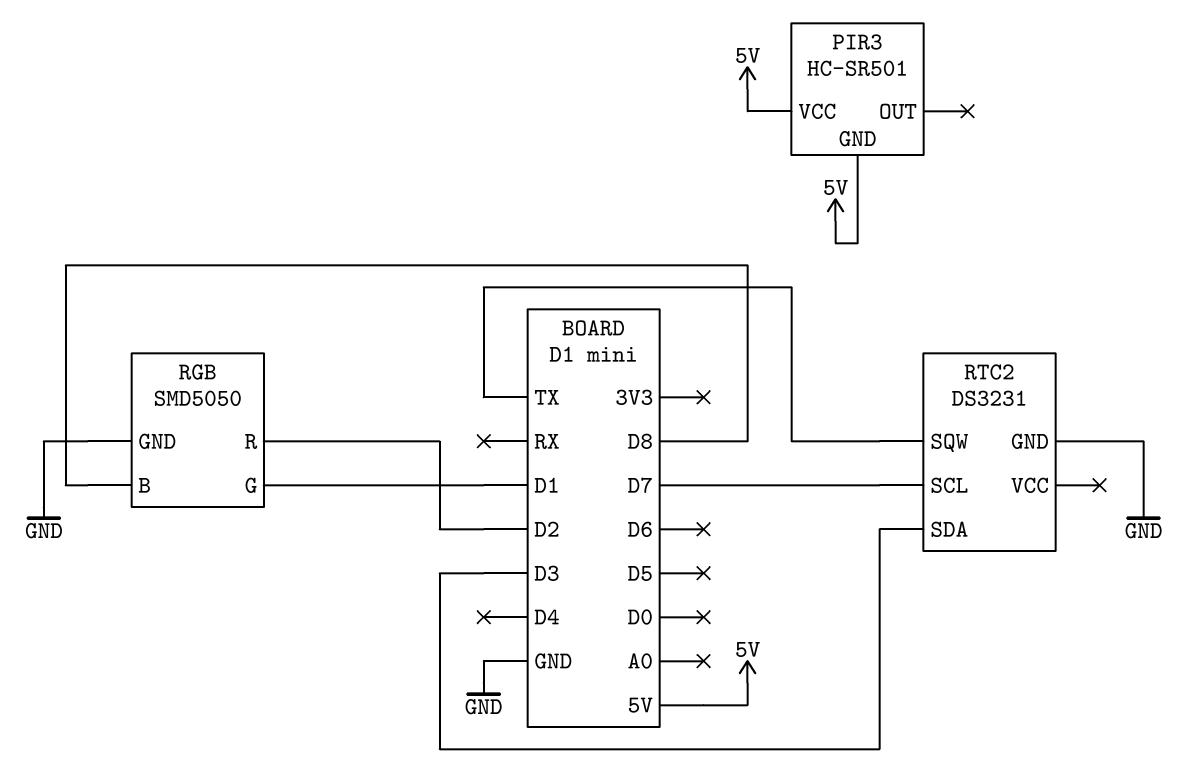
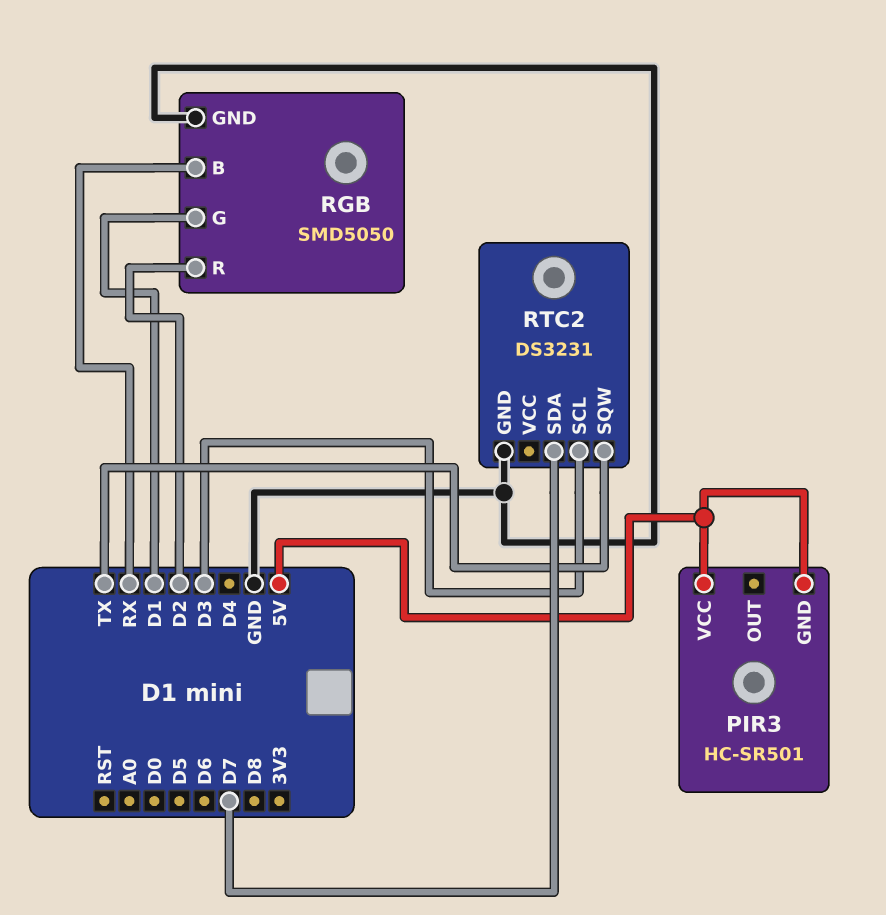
RGB pin B: D8 -> RX
RTC2 pin SCL: D7 -> D3
RTC2 pin SDA: D3 -> D7

